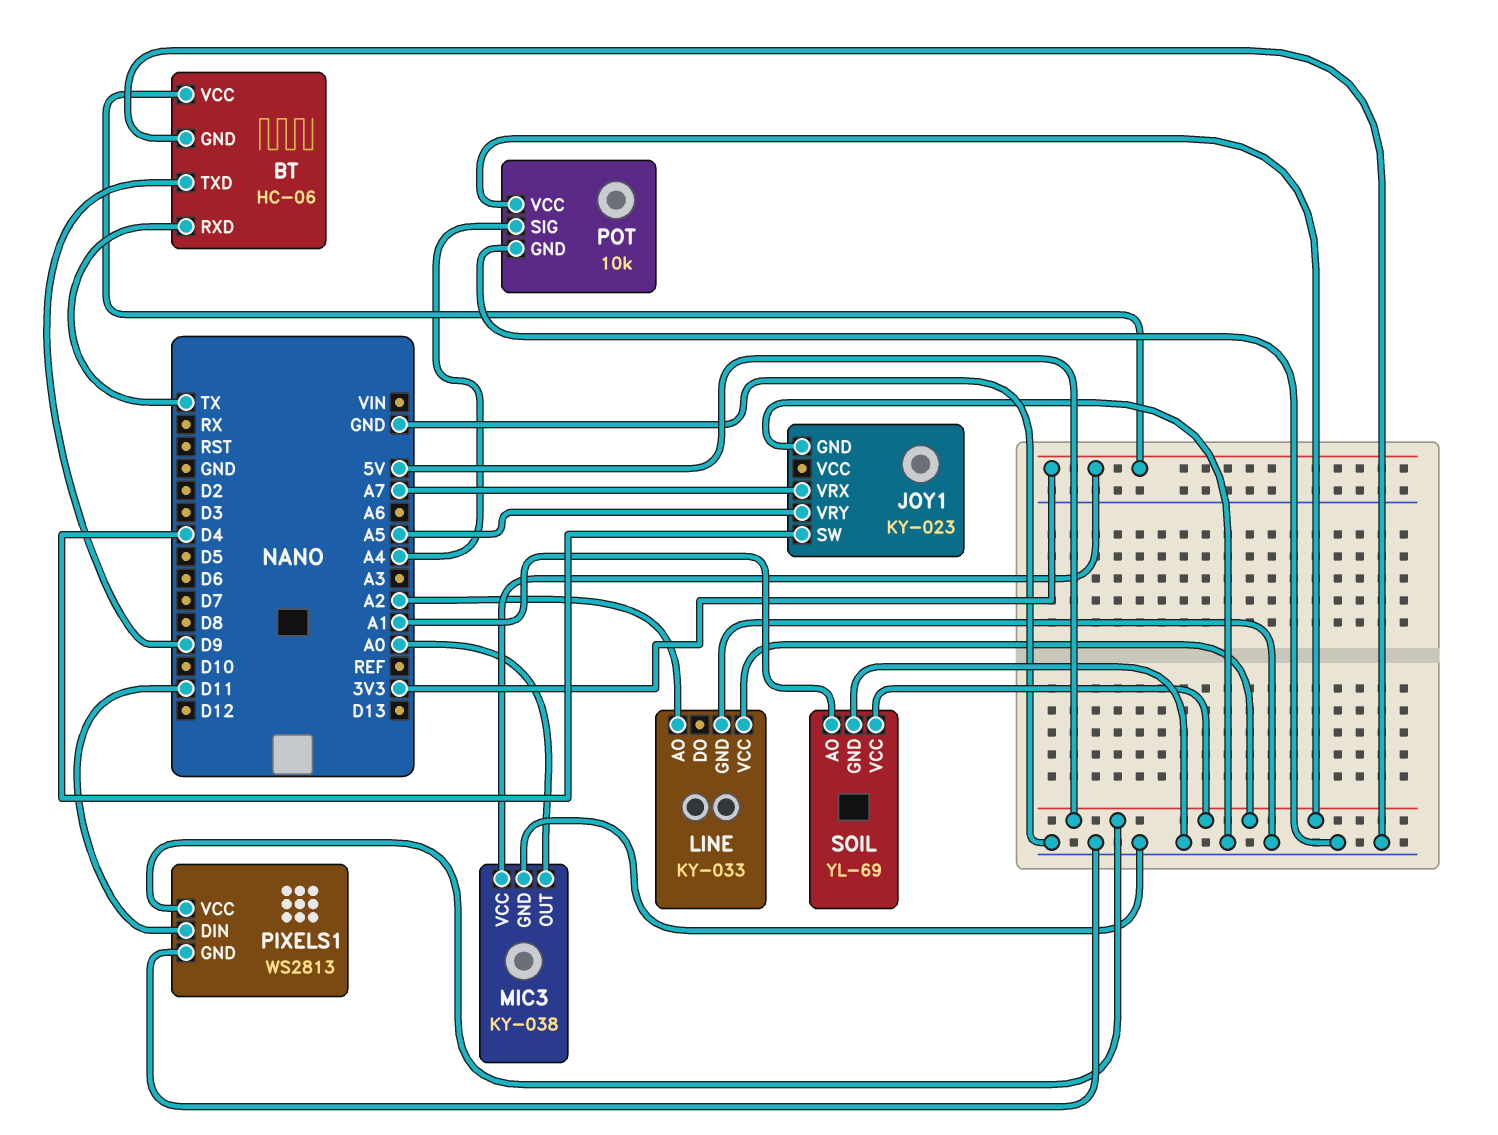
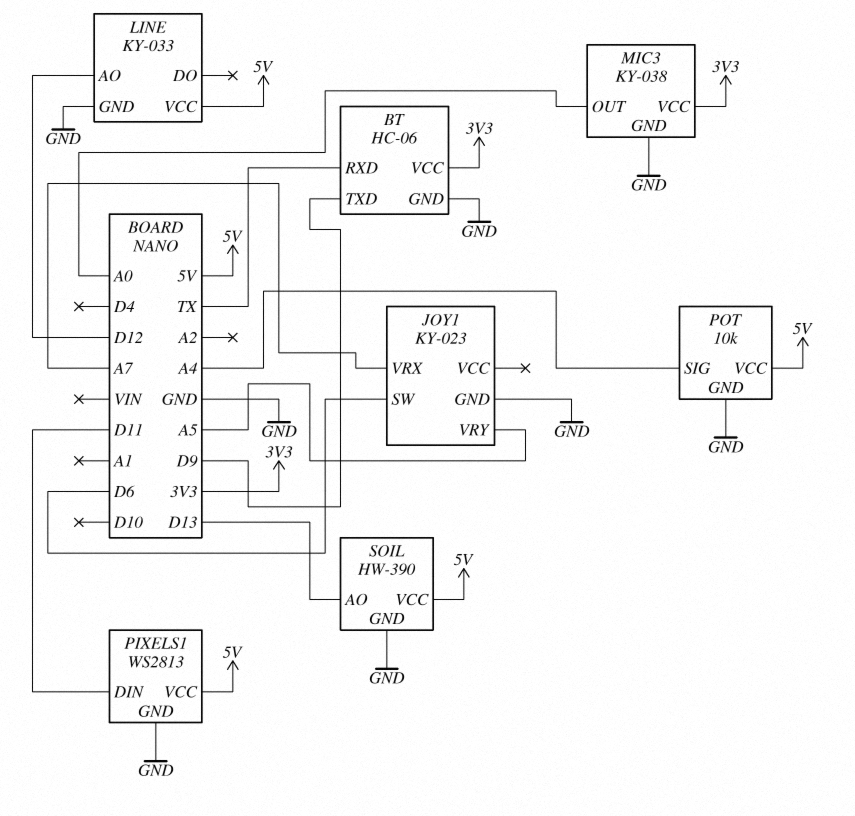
JOY1 pin SW: D4 -> D6
LINE pin AO: A2 -> D12
SOIL: YL-69 -> HW-390
SOIL pin AO: A1 -> D13

